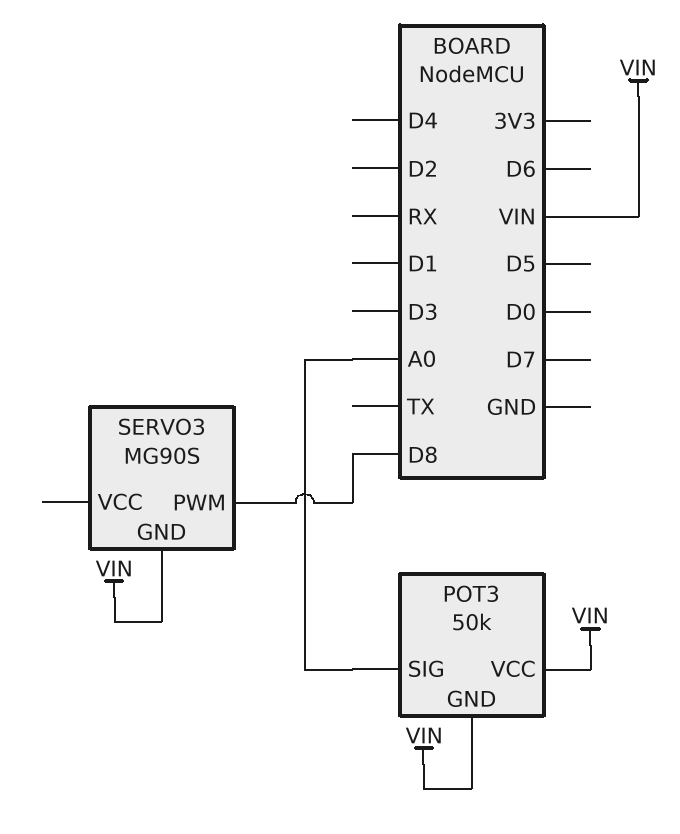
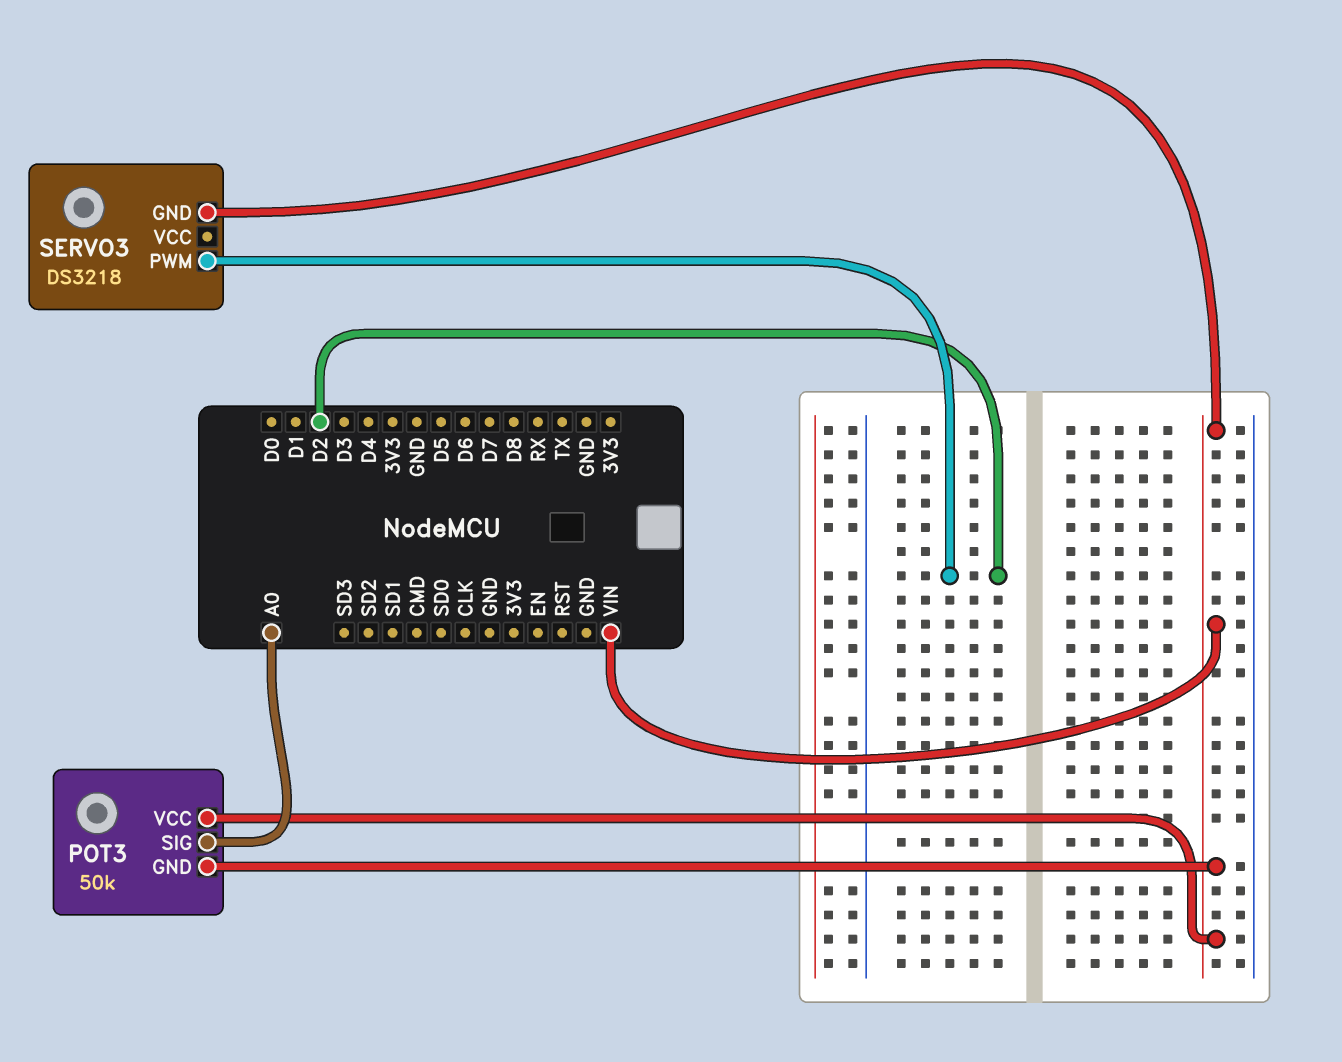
SERVO3: MG90S -> DS3218
SERVO3 pin PWM: D8 -> D2

